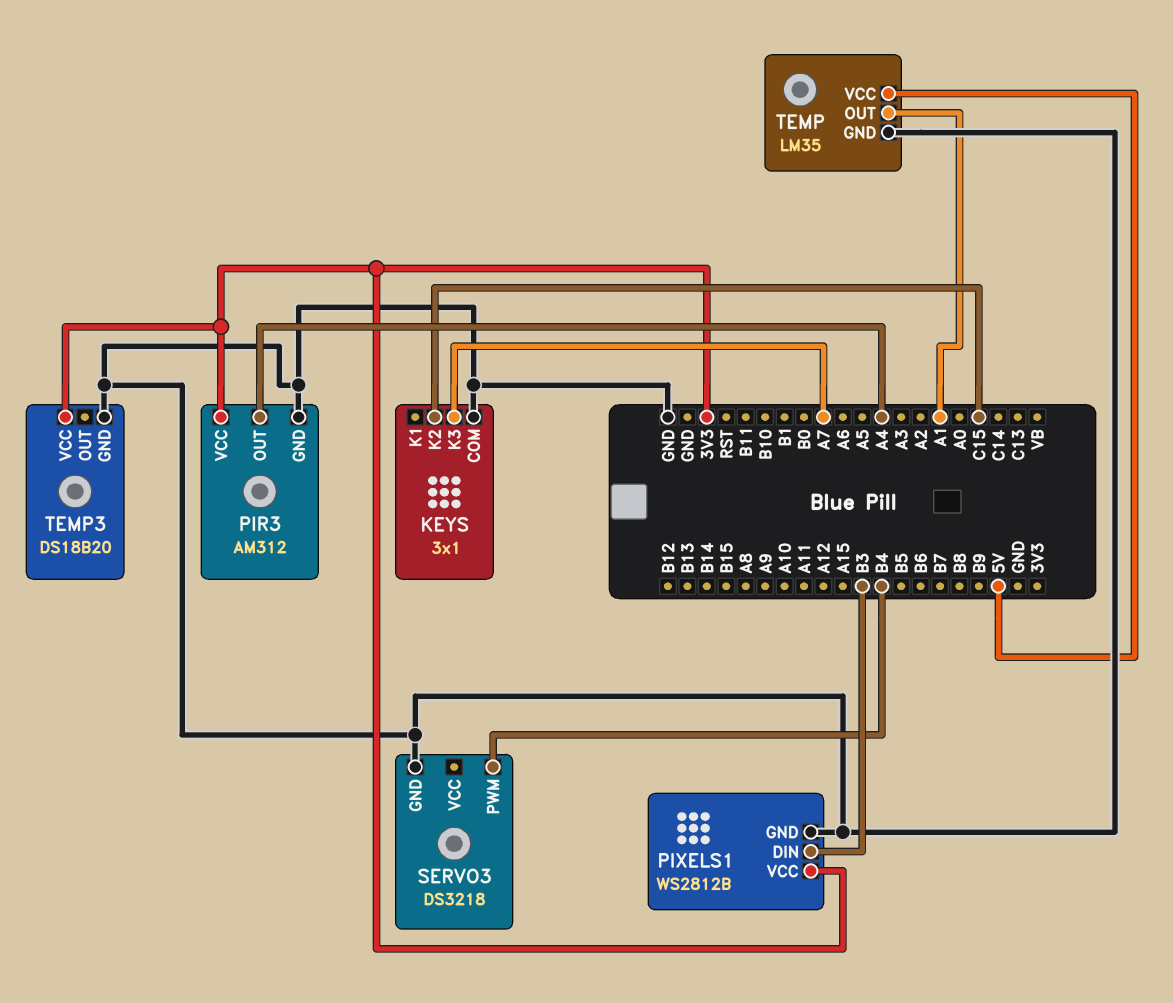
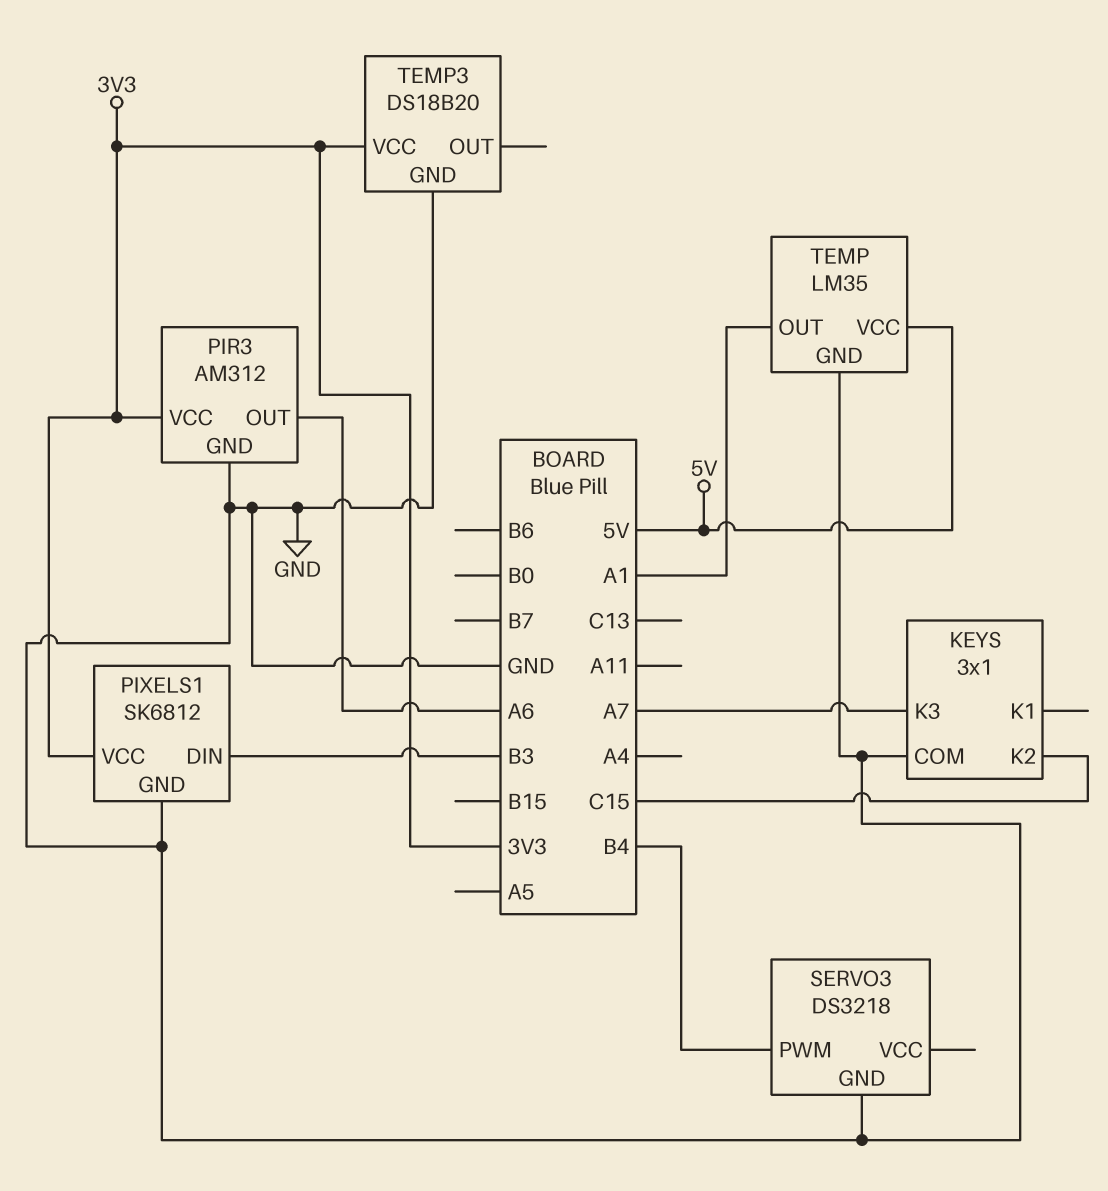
PIR3 pin OUT: A4 -> A6
PIXELS1: WS2812B -> SK6812

